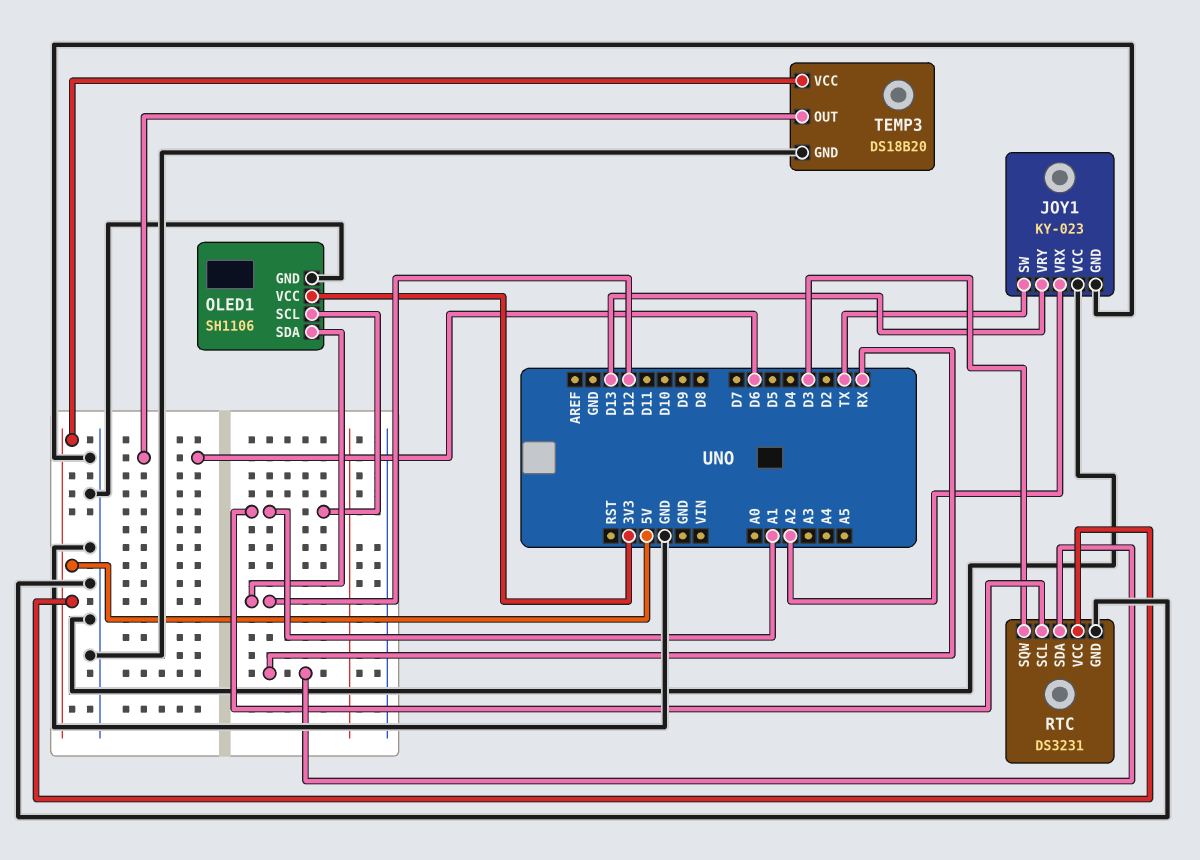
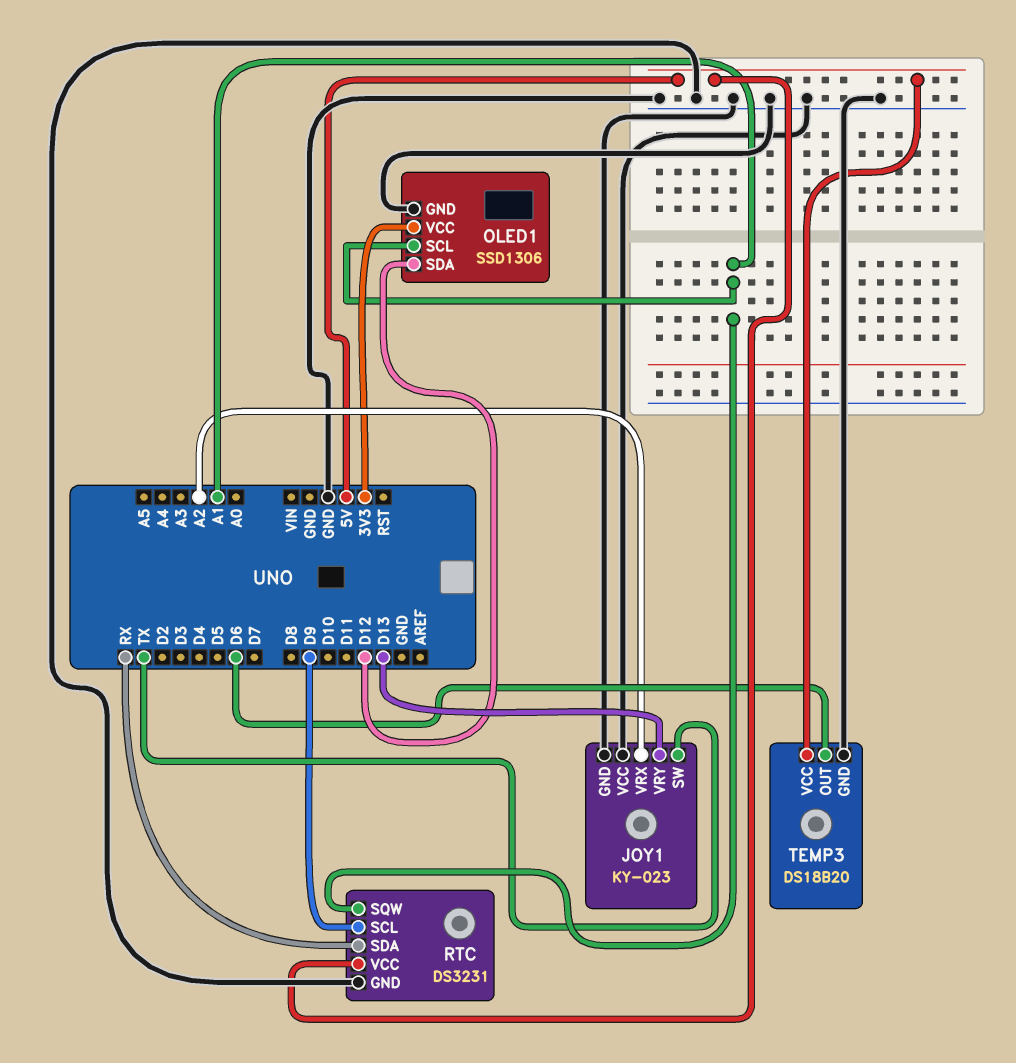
OLED1: SH1106 -> SSD1306
RTC pin SCL: A1 -> D9
RTC pin SQW: D3 -> A1

